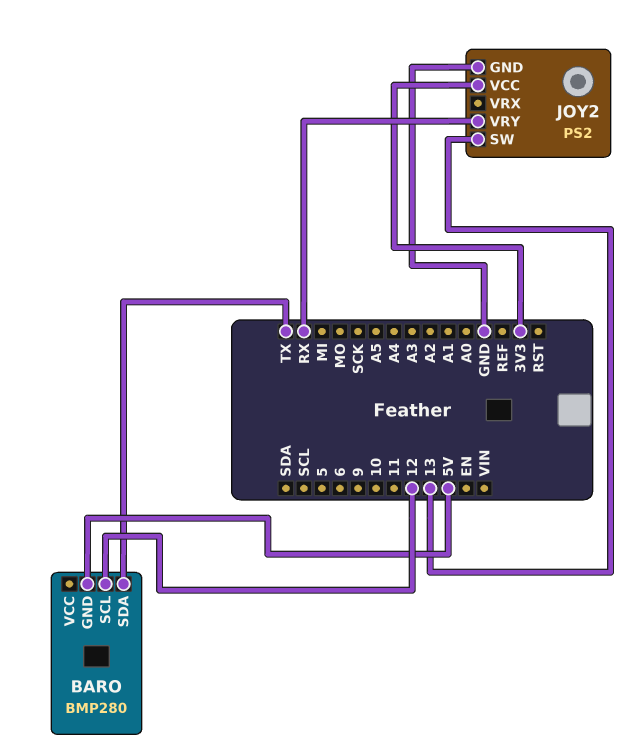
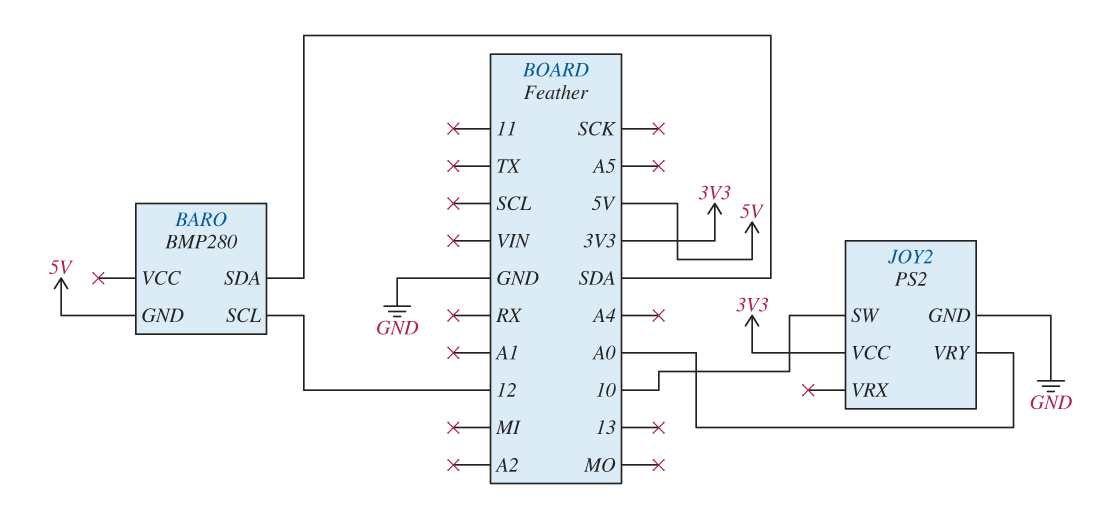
BARO pin SDA: TX -> SDA
JOY2 pin SW: 13 -> 10
JOY2 pin VRY: RX -> A0

